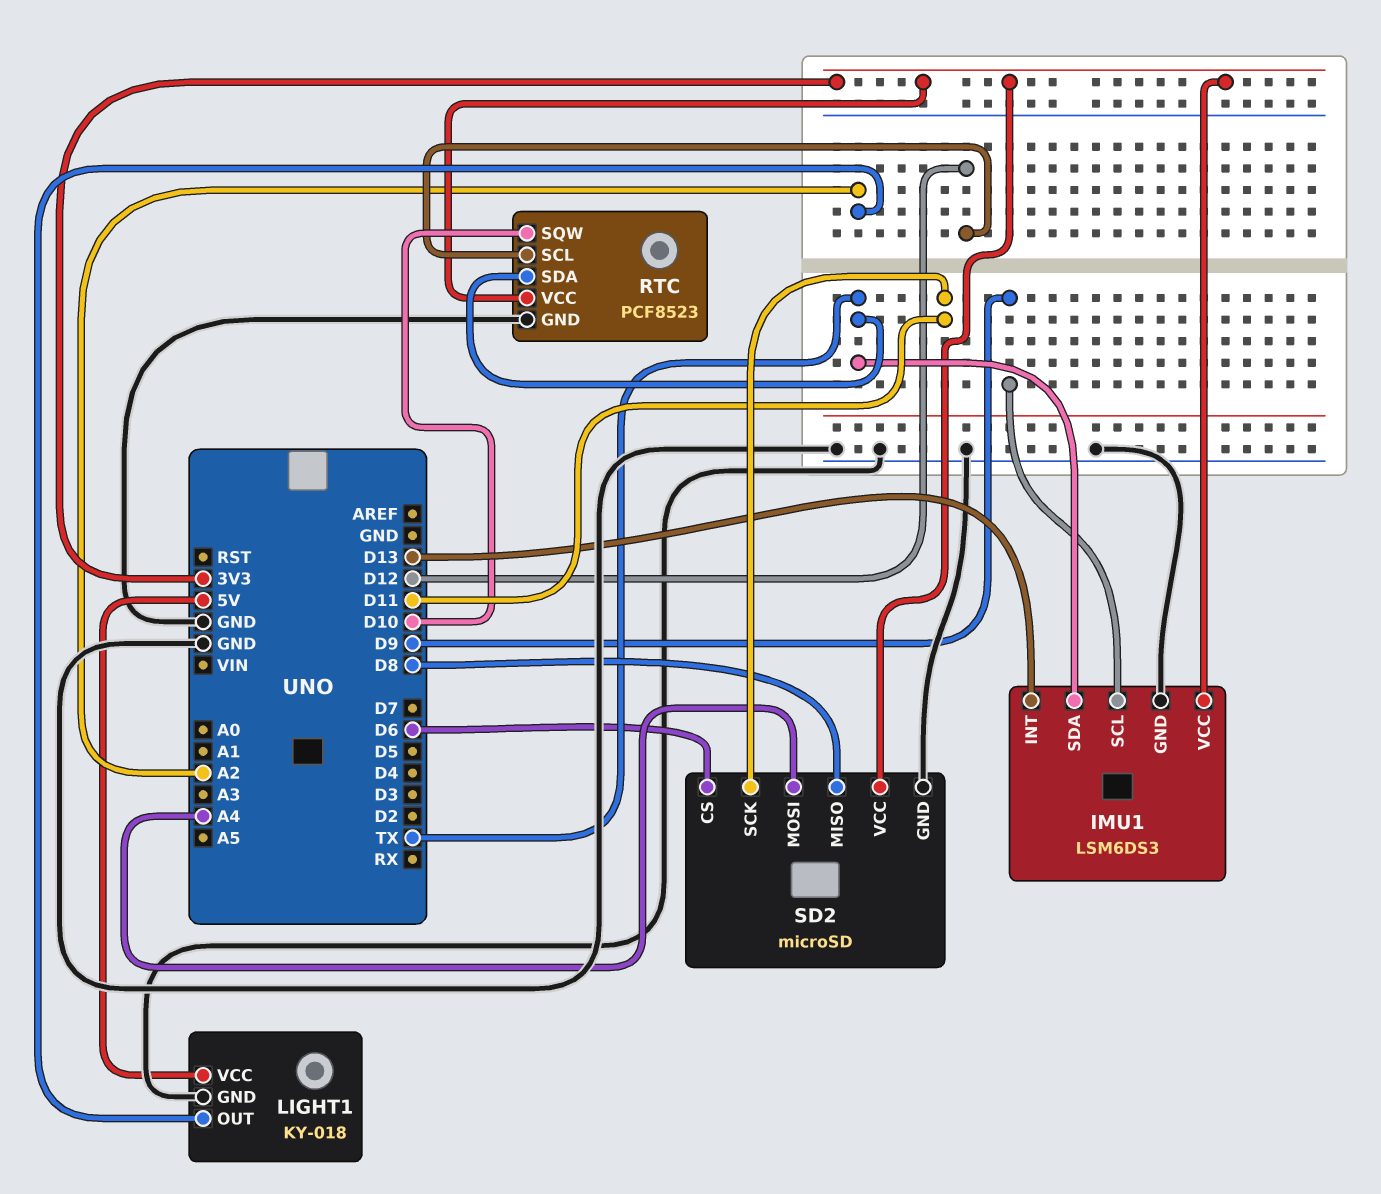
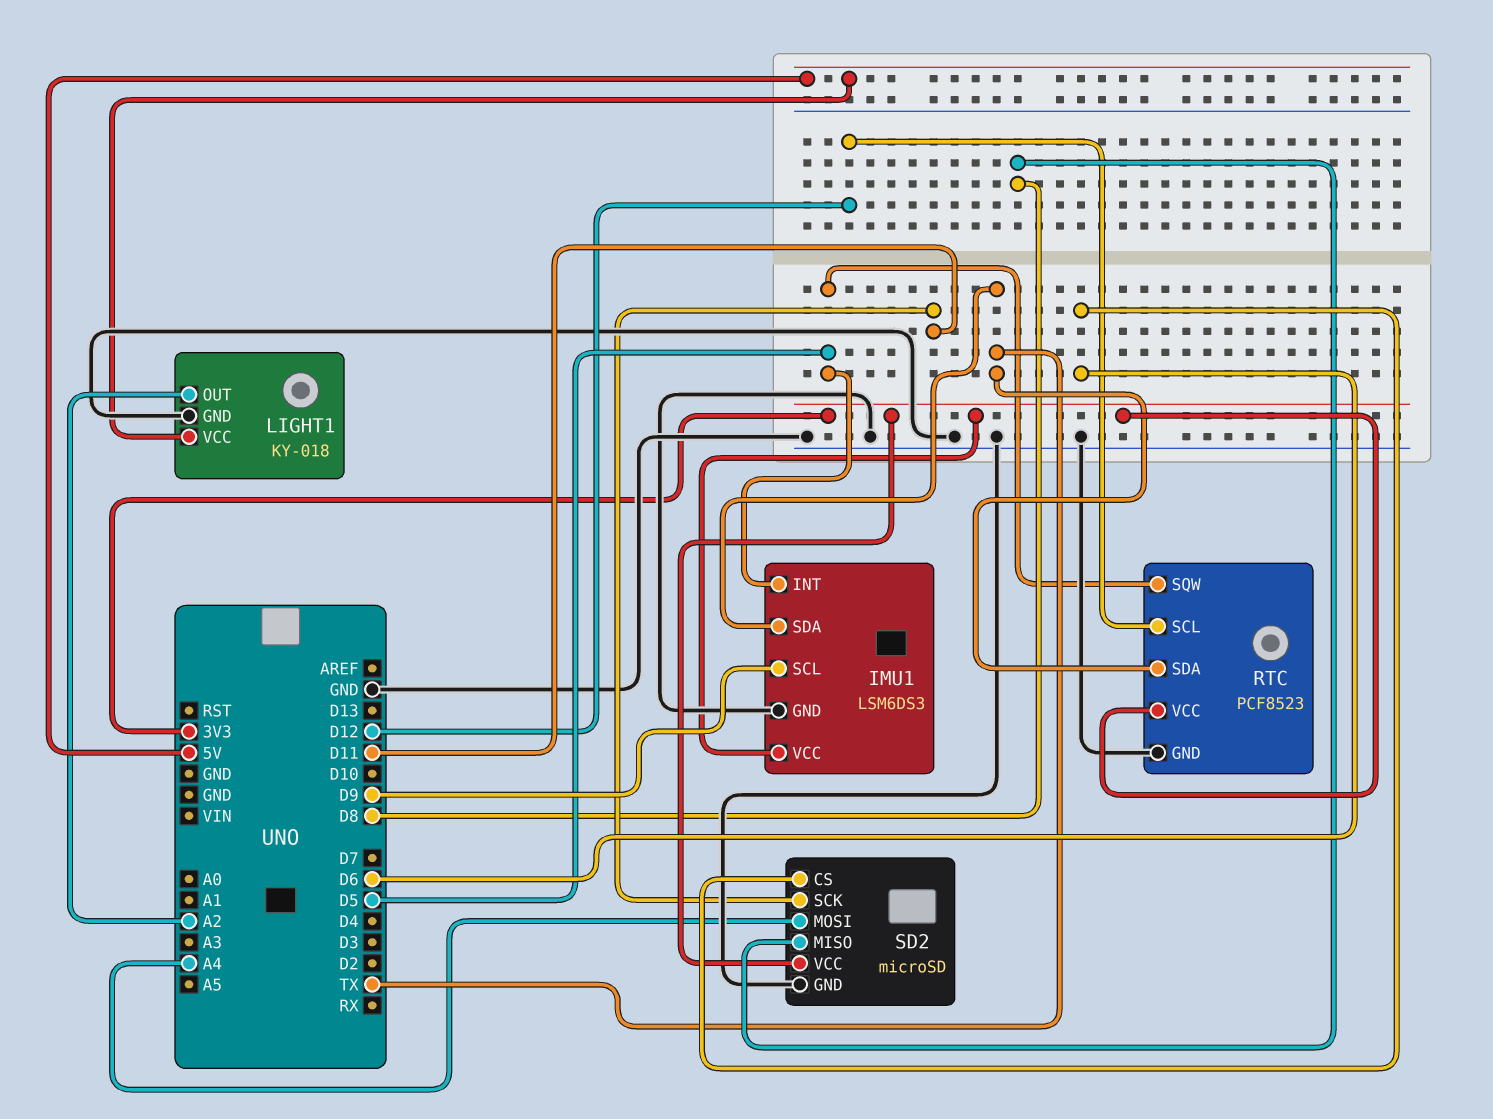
IMU1 pin INT: D13 -> D5
RTC pin SQW: D10 -> D5

